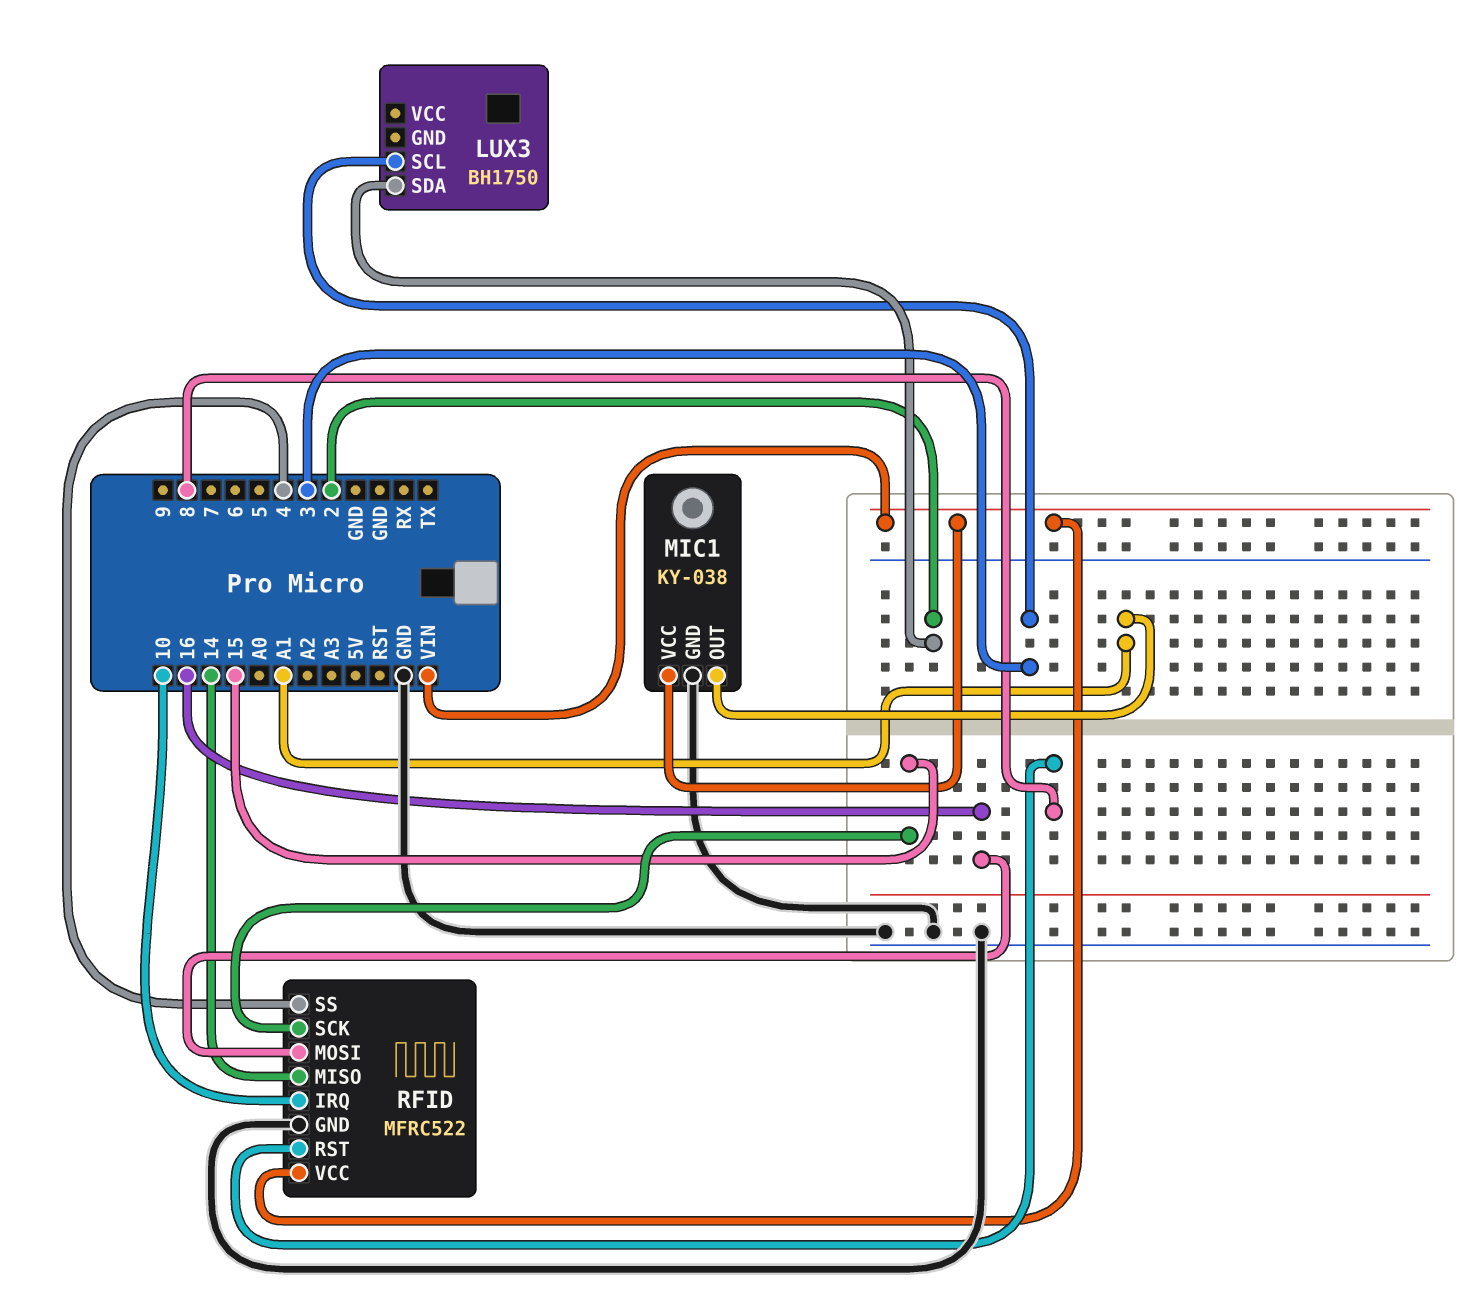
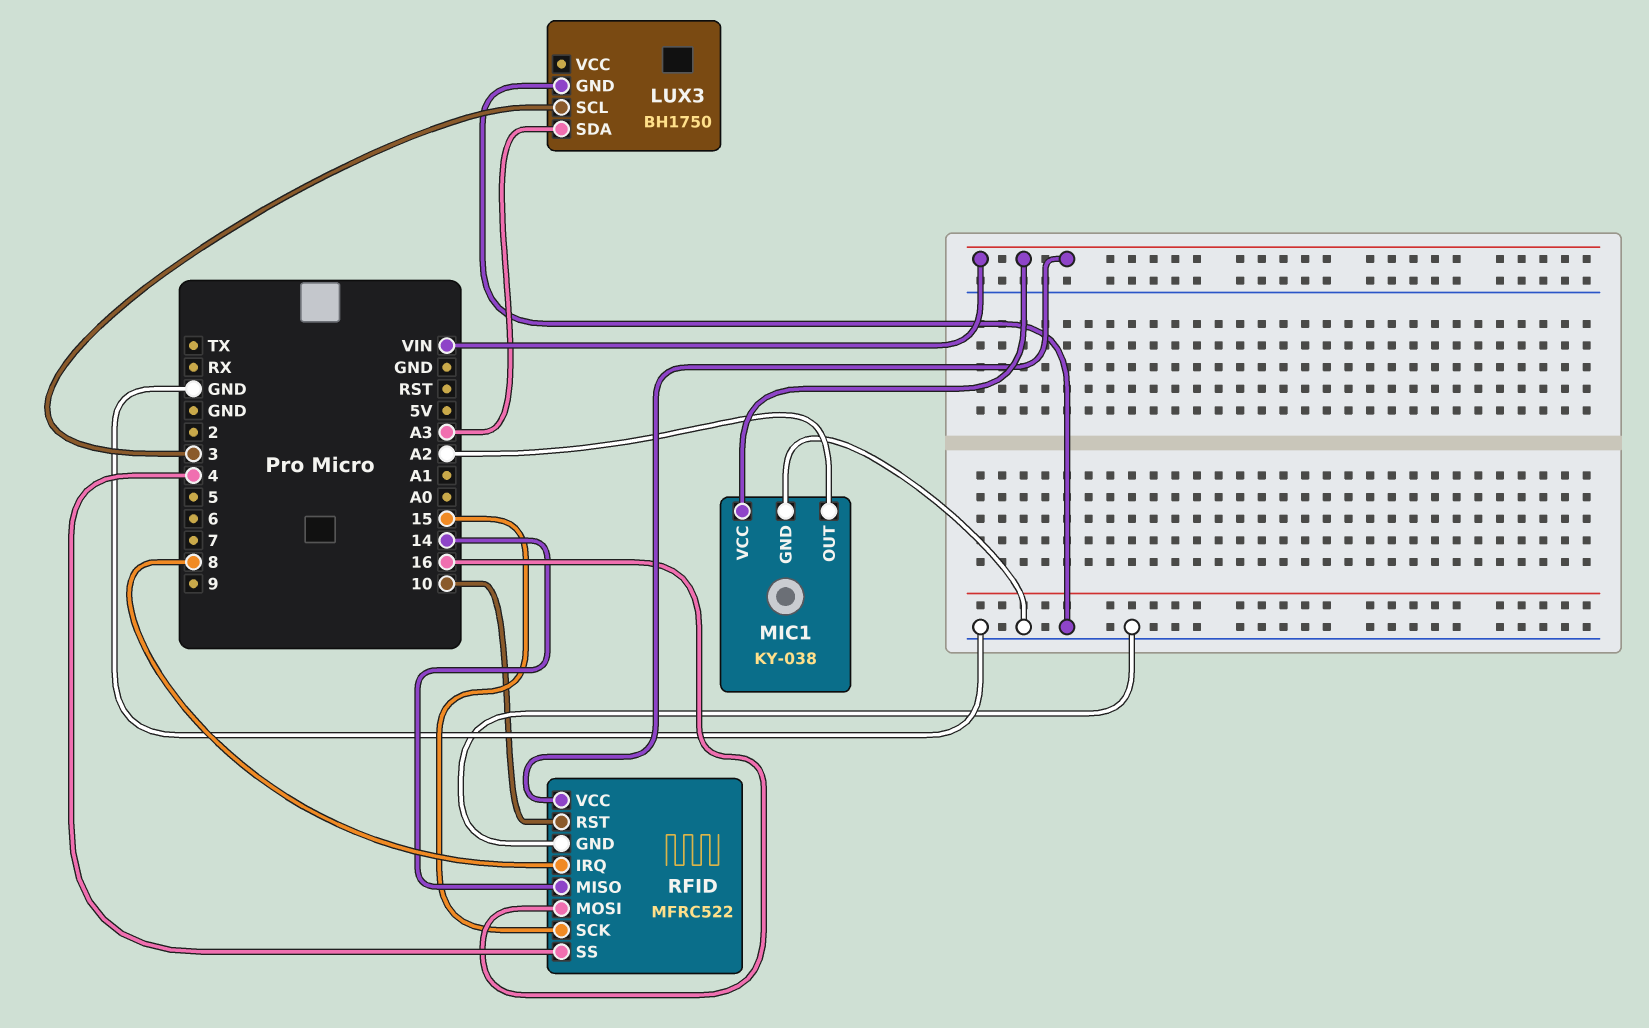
LUX3 pin GND: none -> GND
LUX3 pin SDA: 2 -> A3
MIC1 pin OUT: A1 -> A2
RFID pin IRQ: 10 -> 8
RFID pin RST: 8 -> 10

